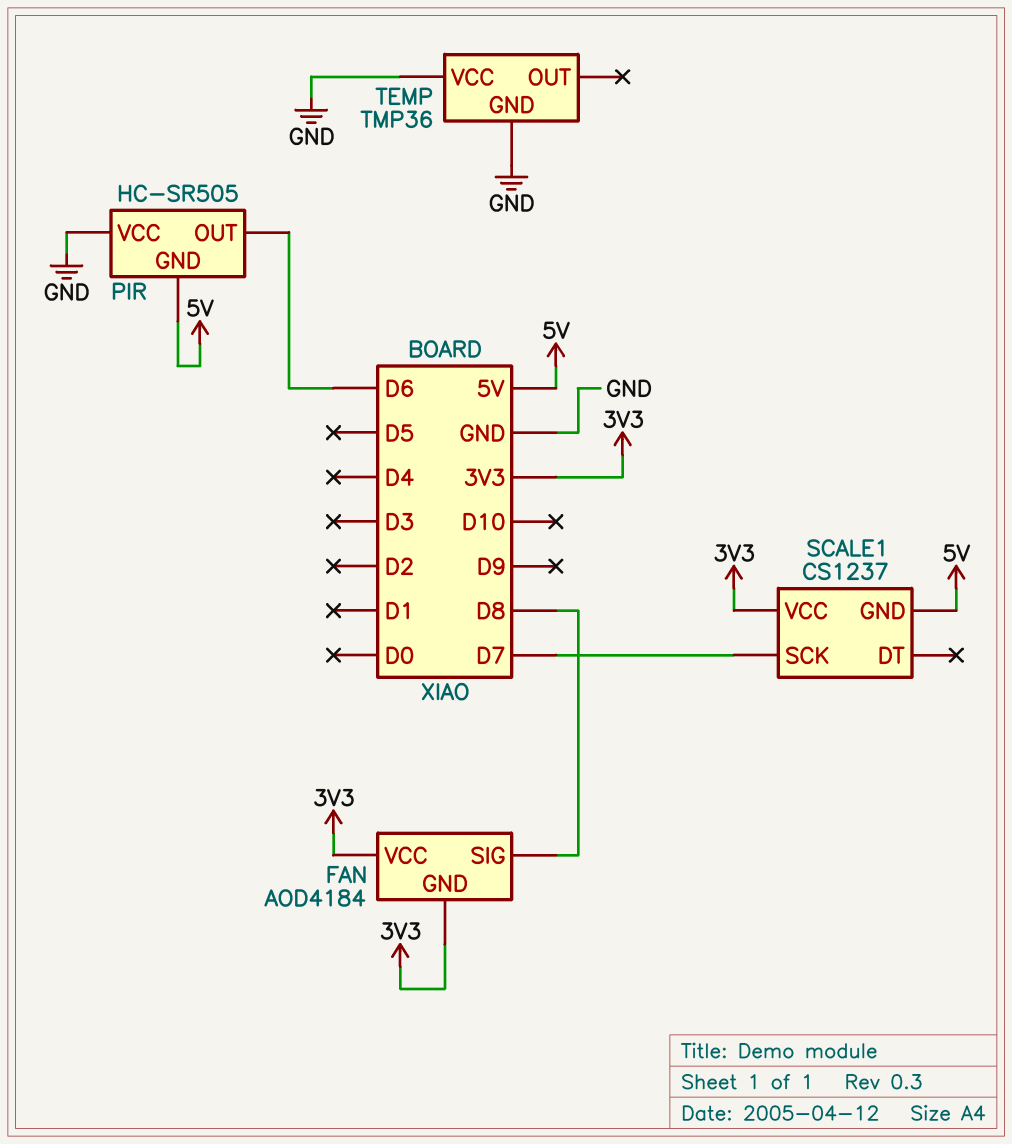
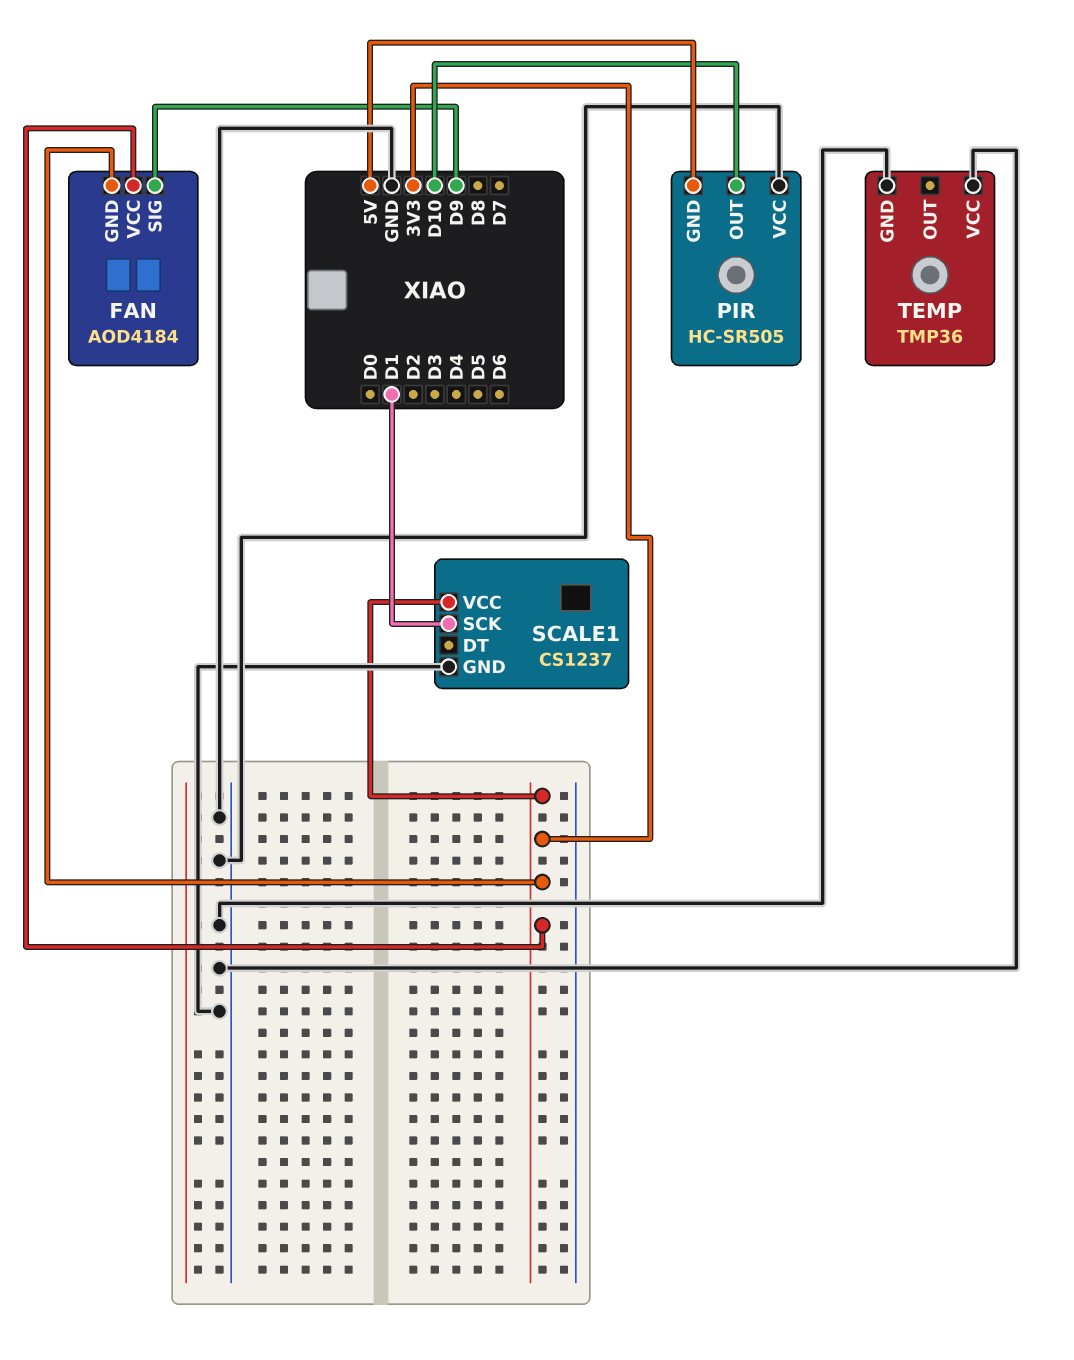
FAN pin SIG: D8 -> D9
PIR pin OUT: D6 -> D10
SCALE1 pin GND: 5V -> GND
SCALE1 pin SCK: D7 -> D1

